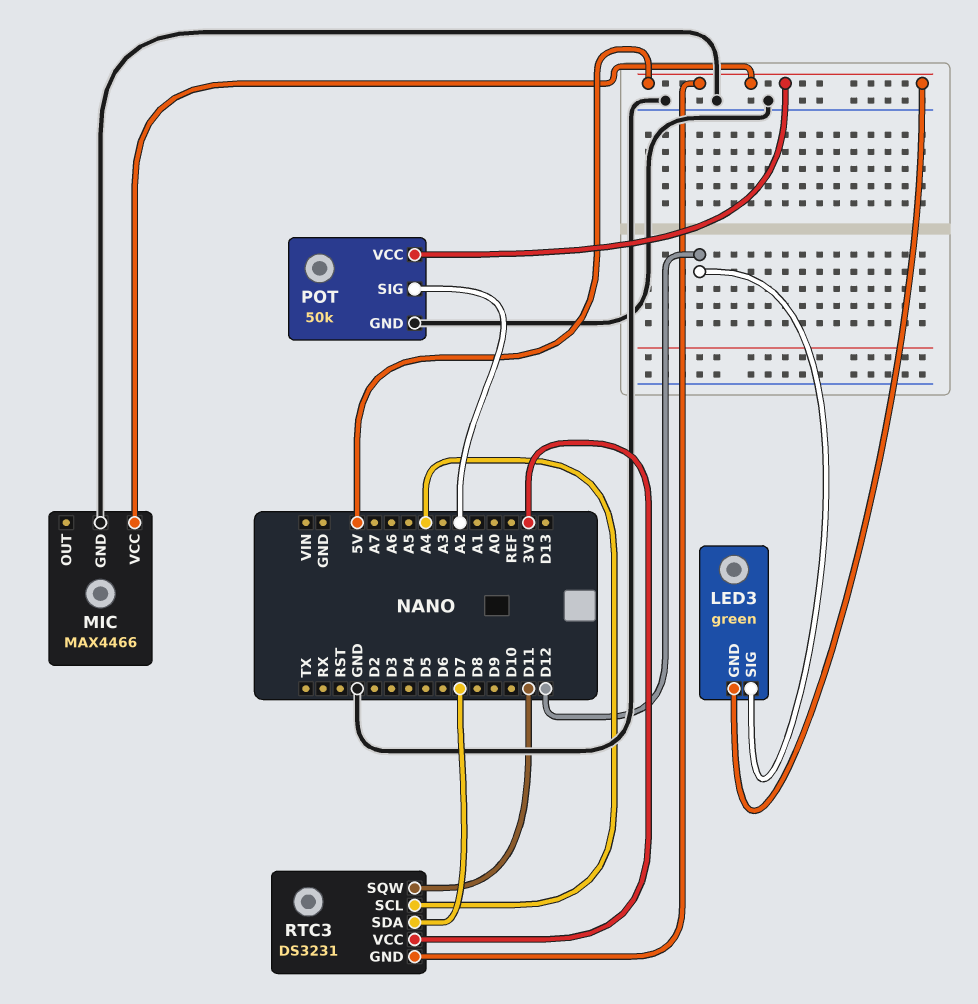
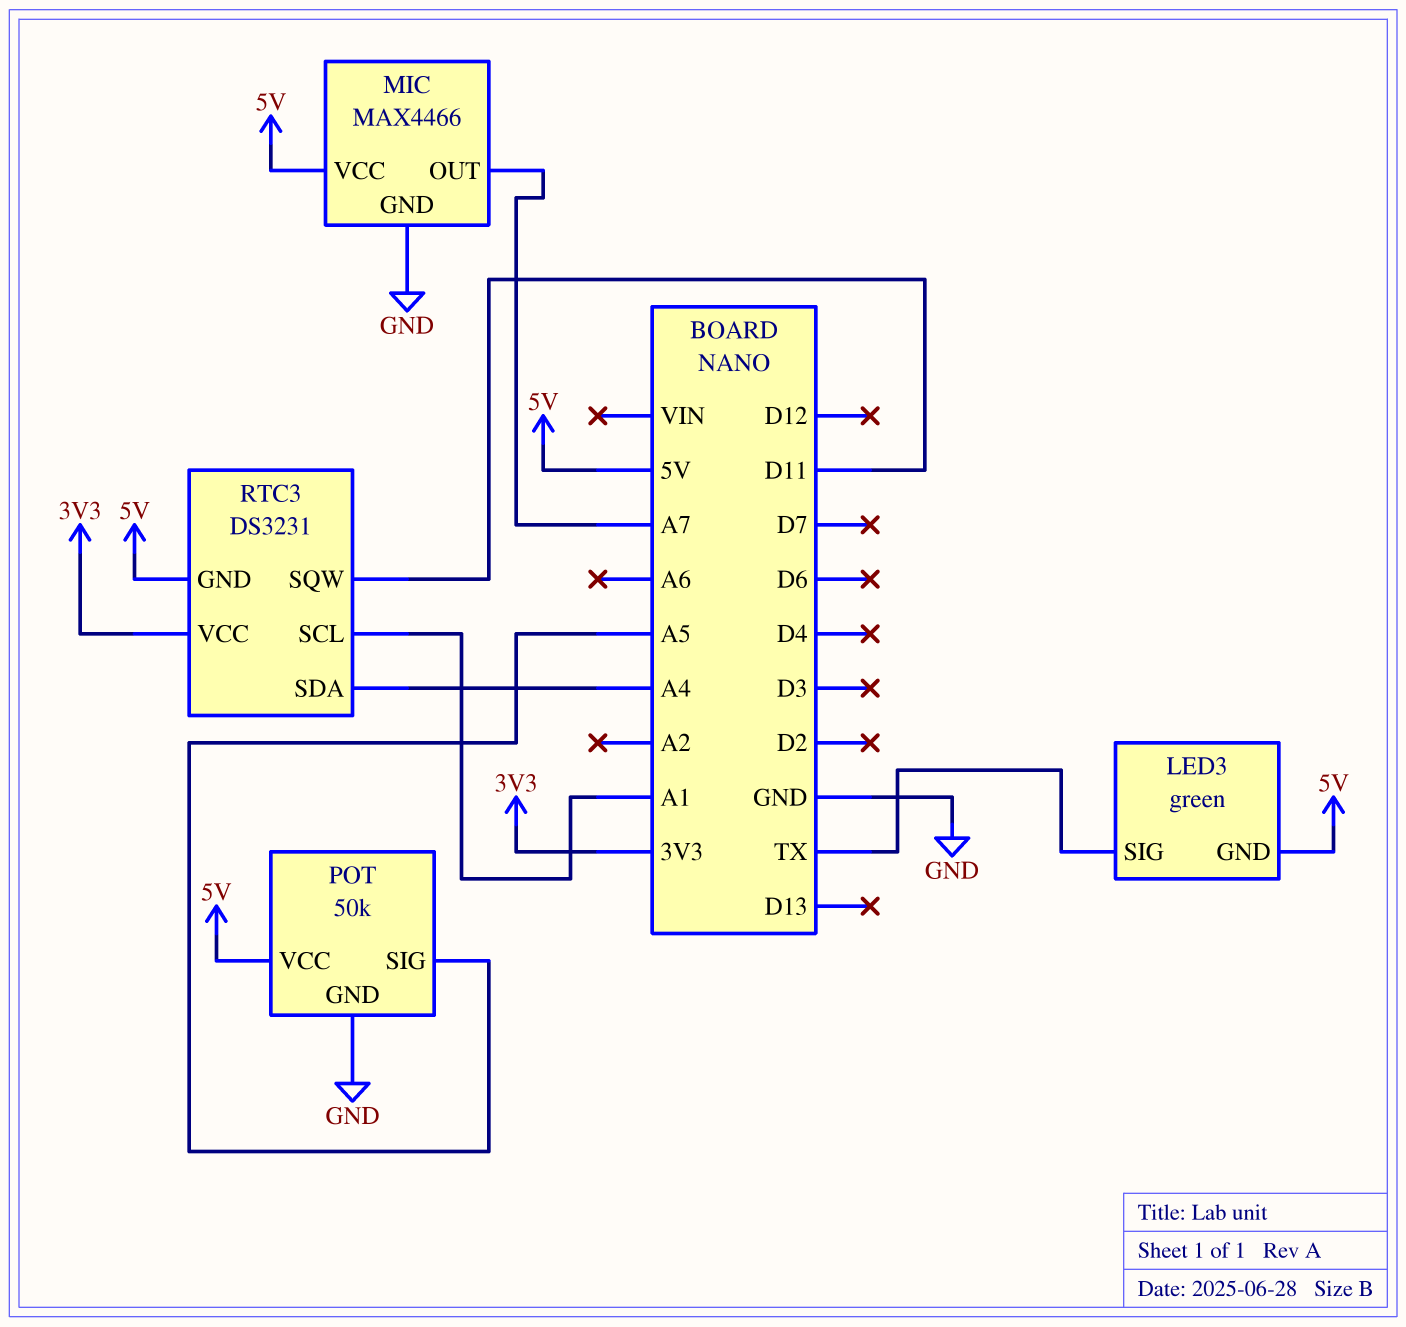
LED3 pin SIG: D12 -> TX
MIC pin OUT: none -> A7
POT pin SIG: A2 -> A5
RTC3 pin SCL: A4 -> A1
RTC3 pin SDA: D7 -> A4

